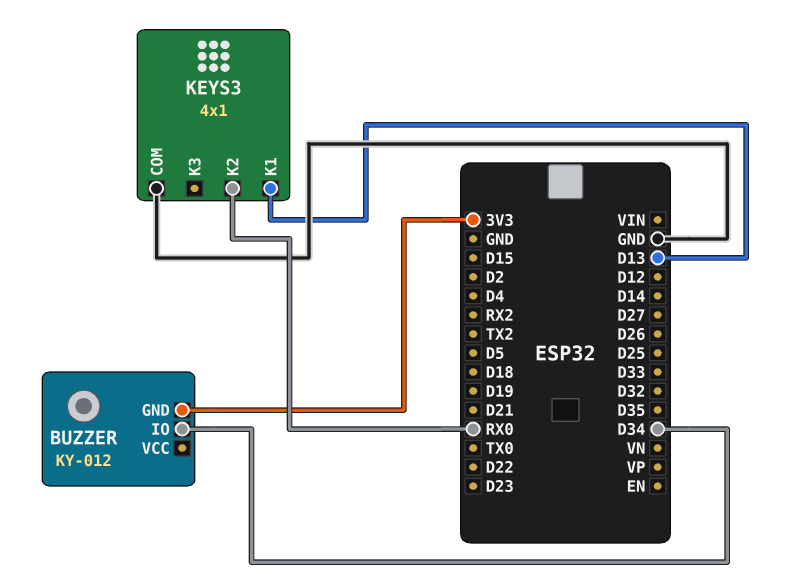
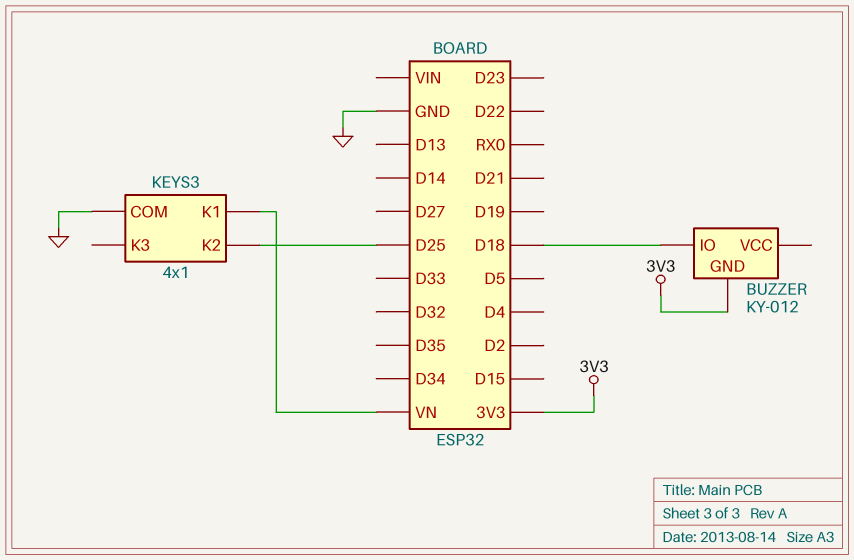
BUZZER pin IO: D34 -> D18
KEYS3 pin K1: D13 -> VN
KEYS3 pin K2: RX0 -> D25

